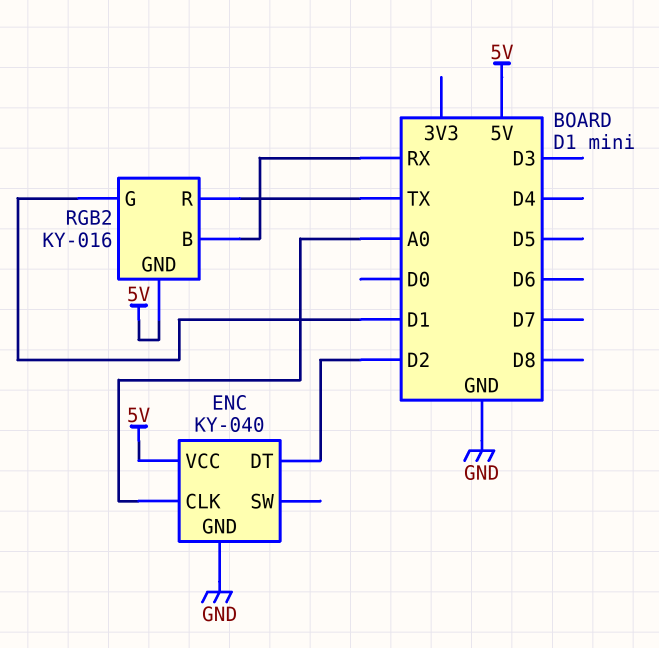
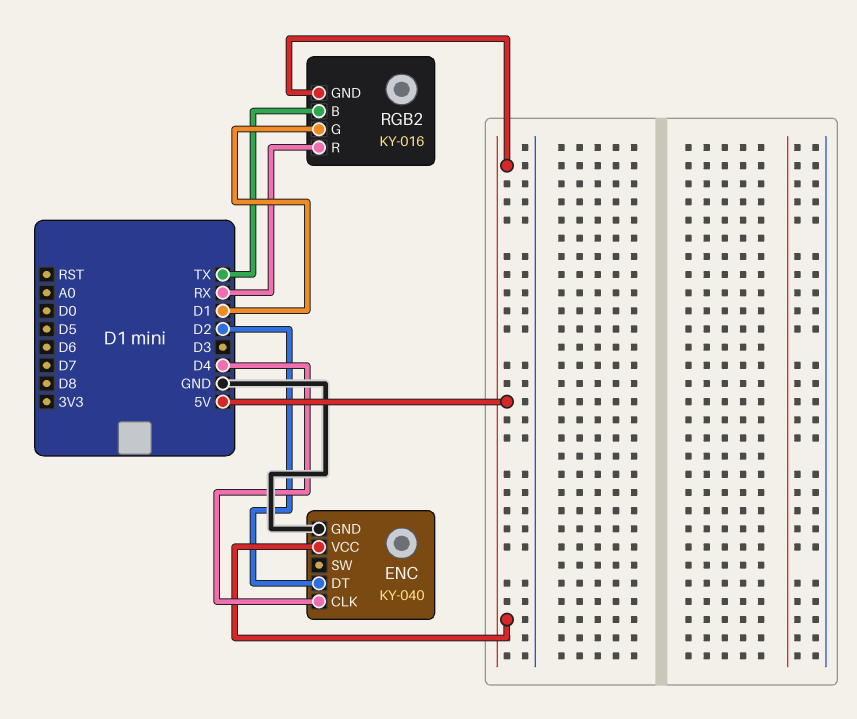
ENC pin CLK: A0 -> D4
RGB2 pin B: RX -> TX
RGB2 pin R: TX -> RX

